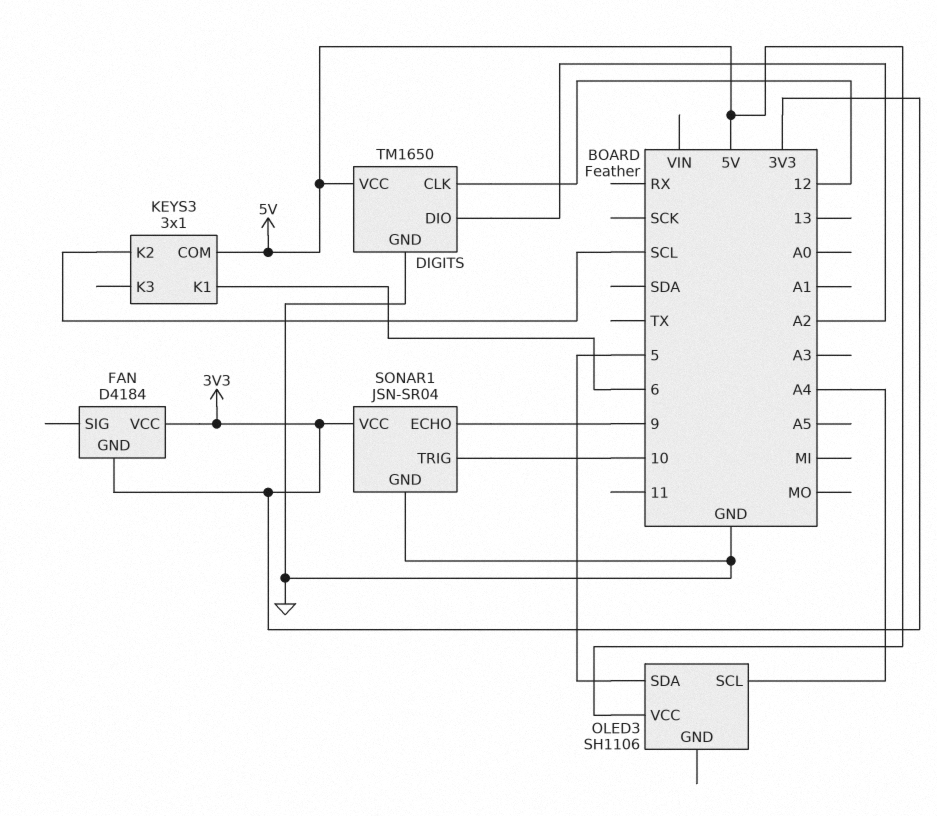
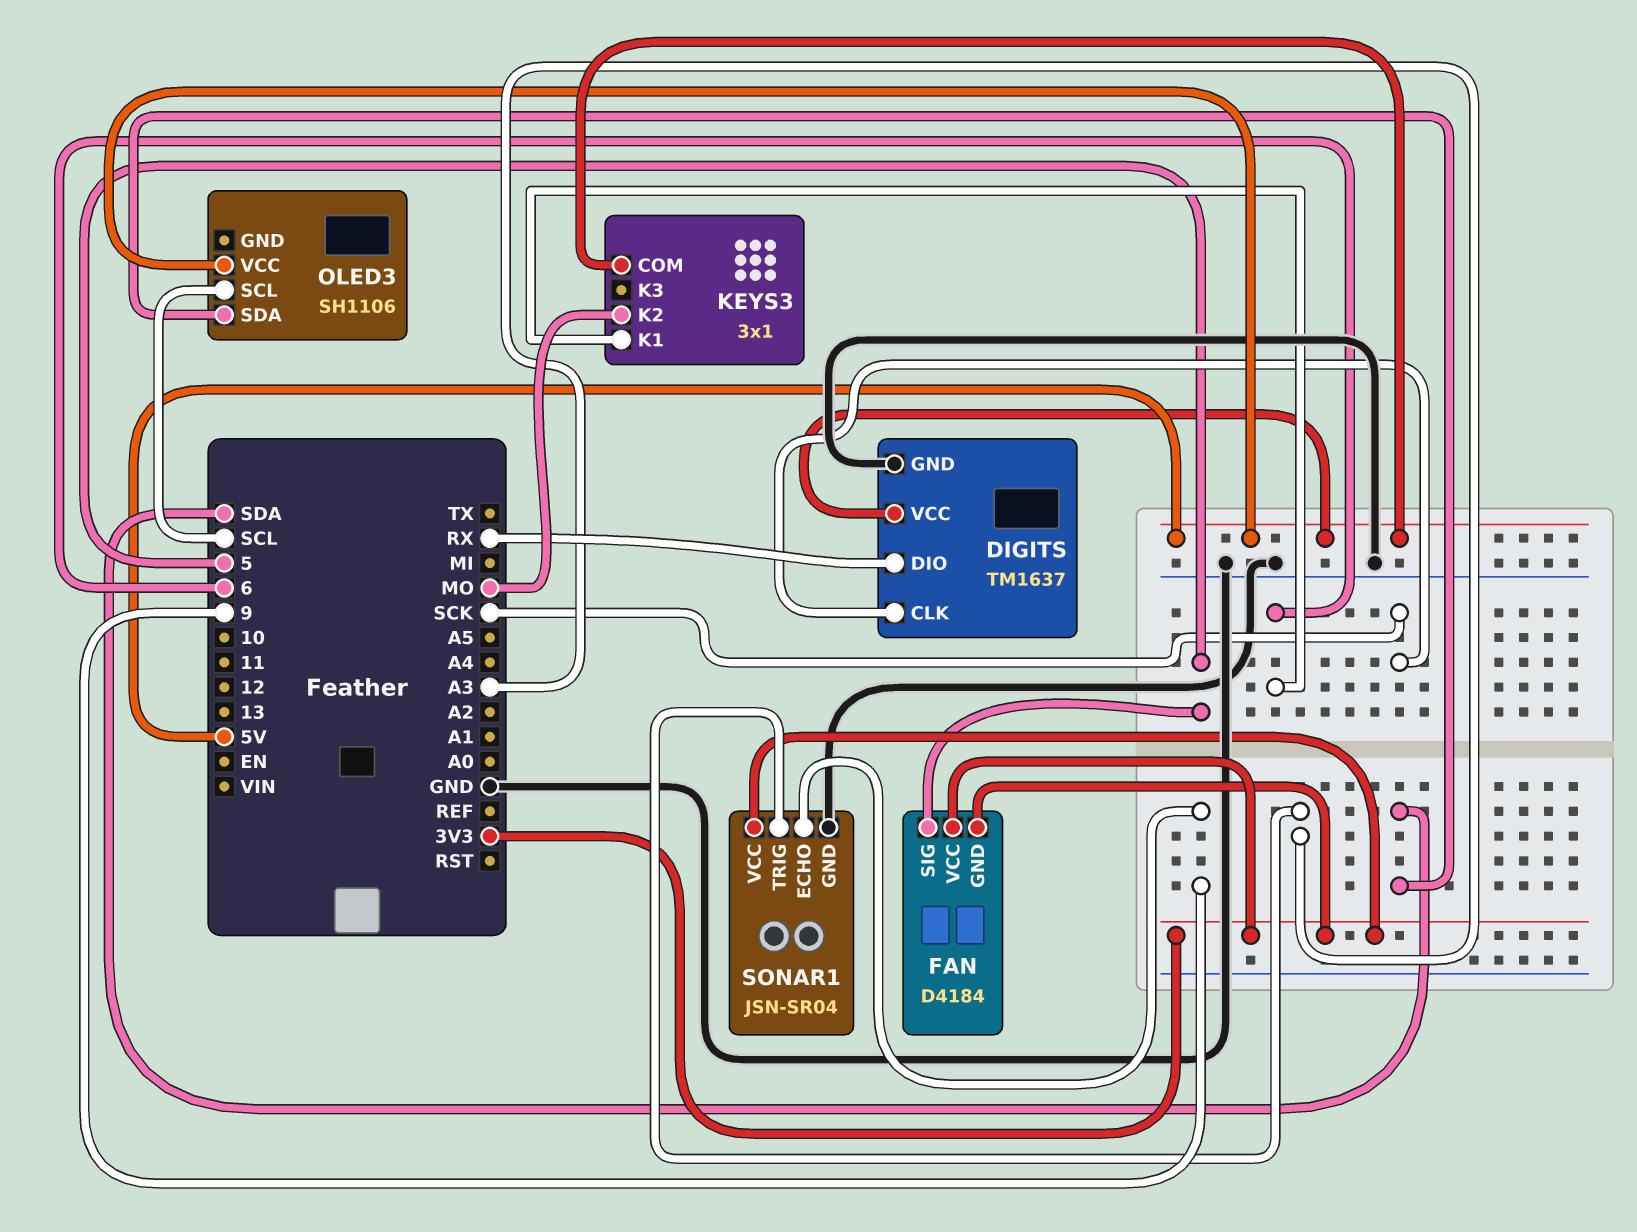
DIGITS: TM1650 -> TM1637
DIGITS pin CLK: 12 -> SCK
DIGITS pin DIO: A2 -> RX
FAN pin SIG: none -> 5
KEYS3 pin K2: SCL -> MO
OLED3 pin SCL: A4 -> SCL
OLED3 pin SDA: 5 -> SDA
SONAR1 pin TRIG: 10 -> A3

